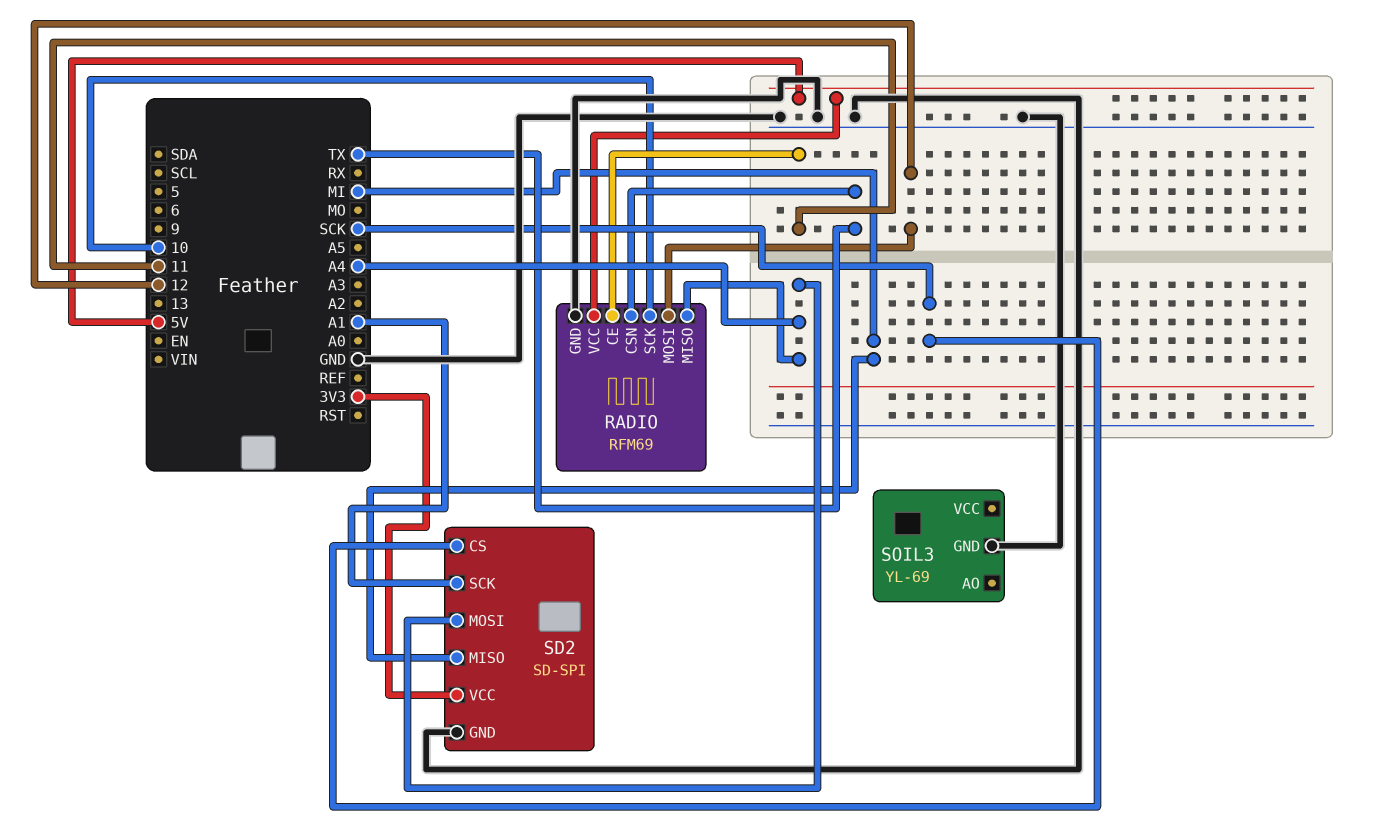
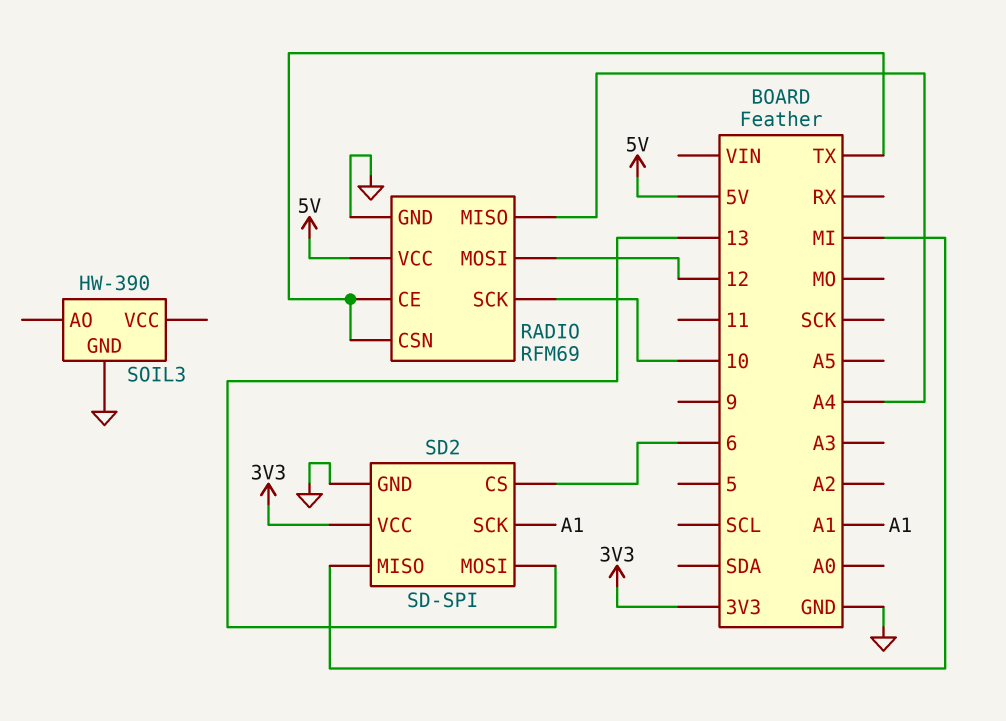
RADIO pin CE: 11 -> TX
SD2 pin CS: SCK -> 6
SD2 pin MOSI: A4 -> 13
SOIL3: YL-69 -> HW-390

